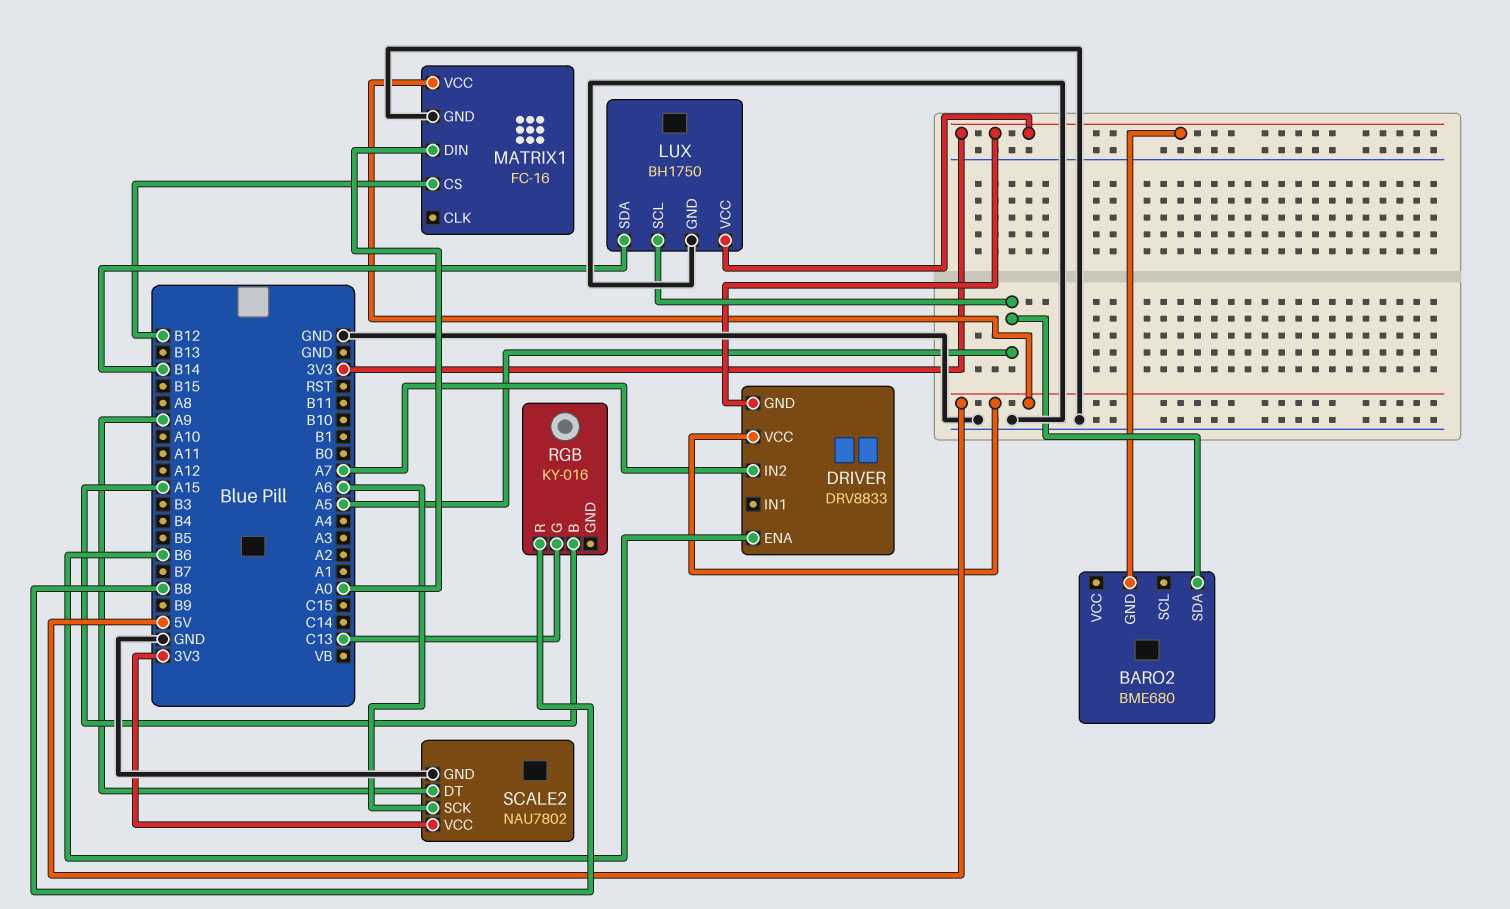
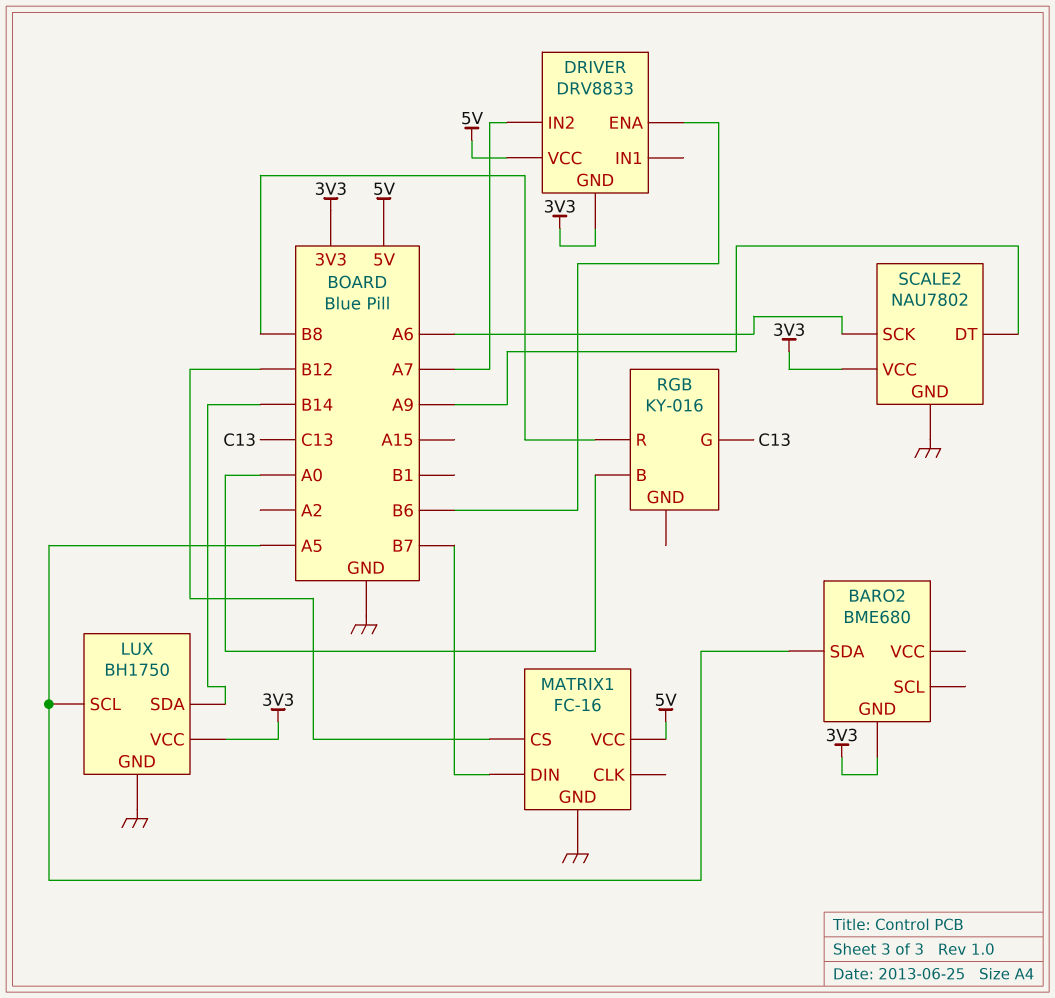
MATRIX1 pin DIN: A0 -> B7
RGB pin B: A15 -> A0

